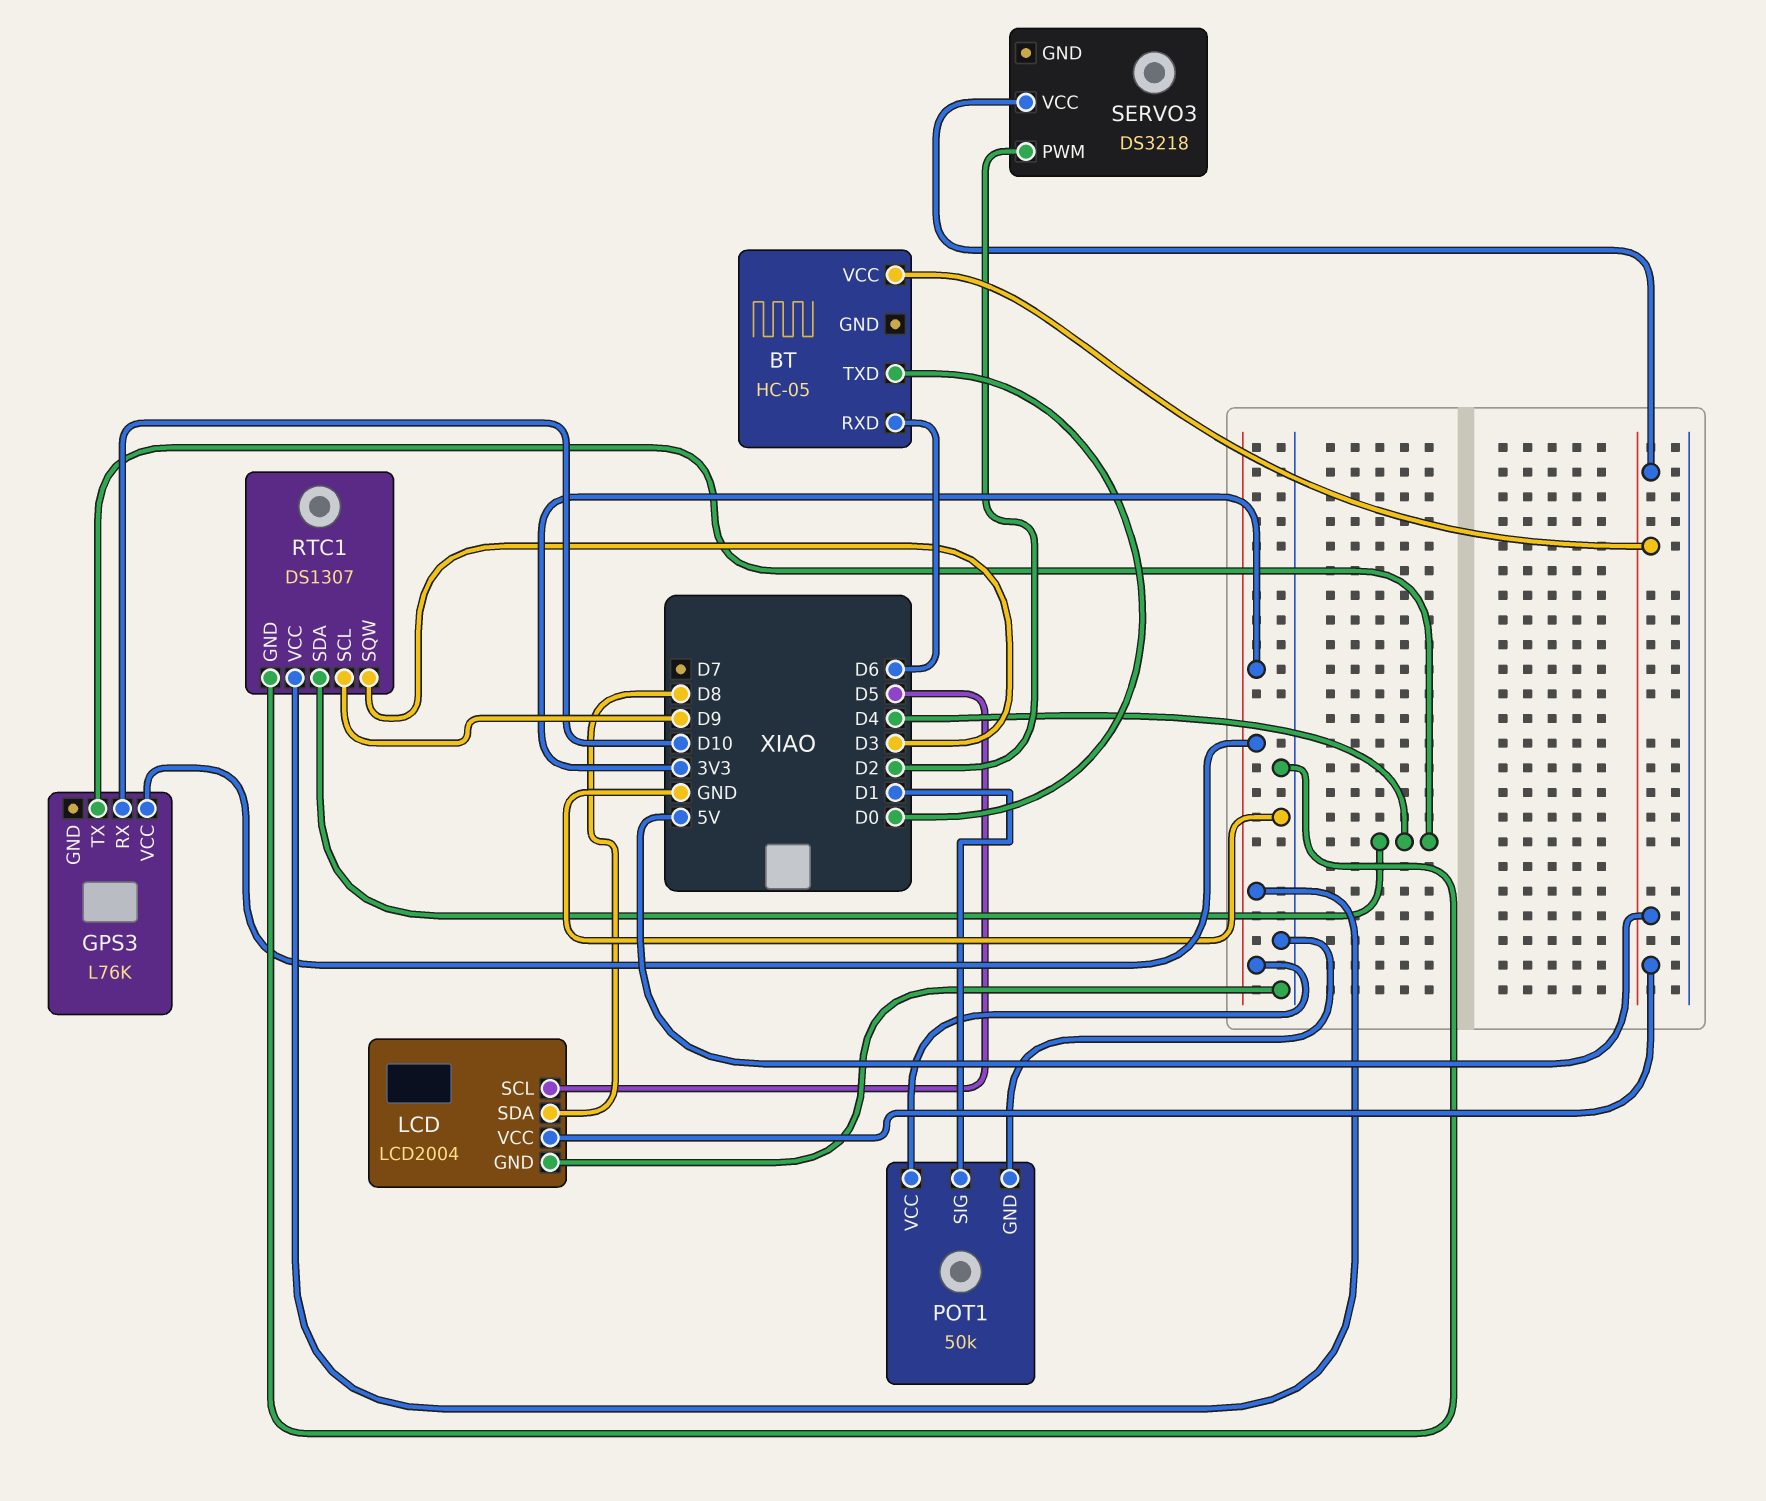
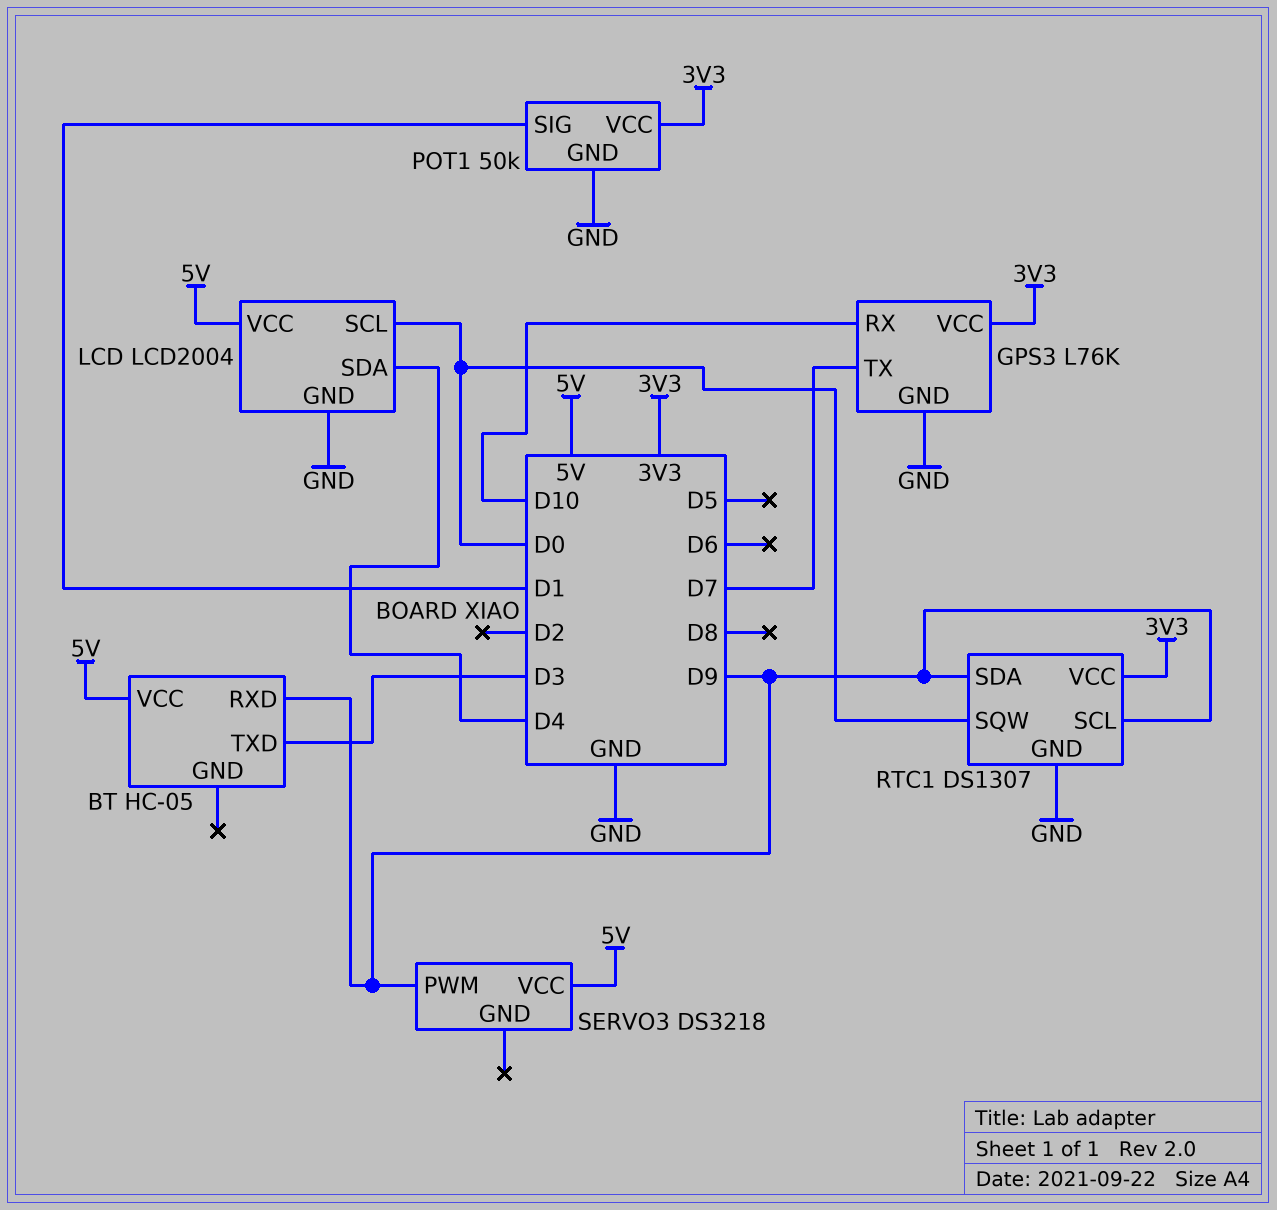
BT pin RXD: D6 -> D9
BT pin TXD: D0 -> D3
GPS3 pin GND: none -> GND
GPS3 pin TX: D4 -> D7
LCD pin SCL: D5 -> D0
LCD pin SDA: D8 -> D4
RTC1 pin SDA: D4 -> D9
RTC1 pin SQW: D3 -> D0
SERVO3 pin PWM: D2 -> D9

